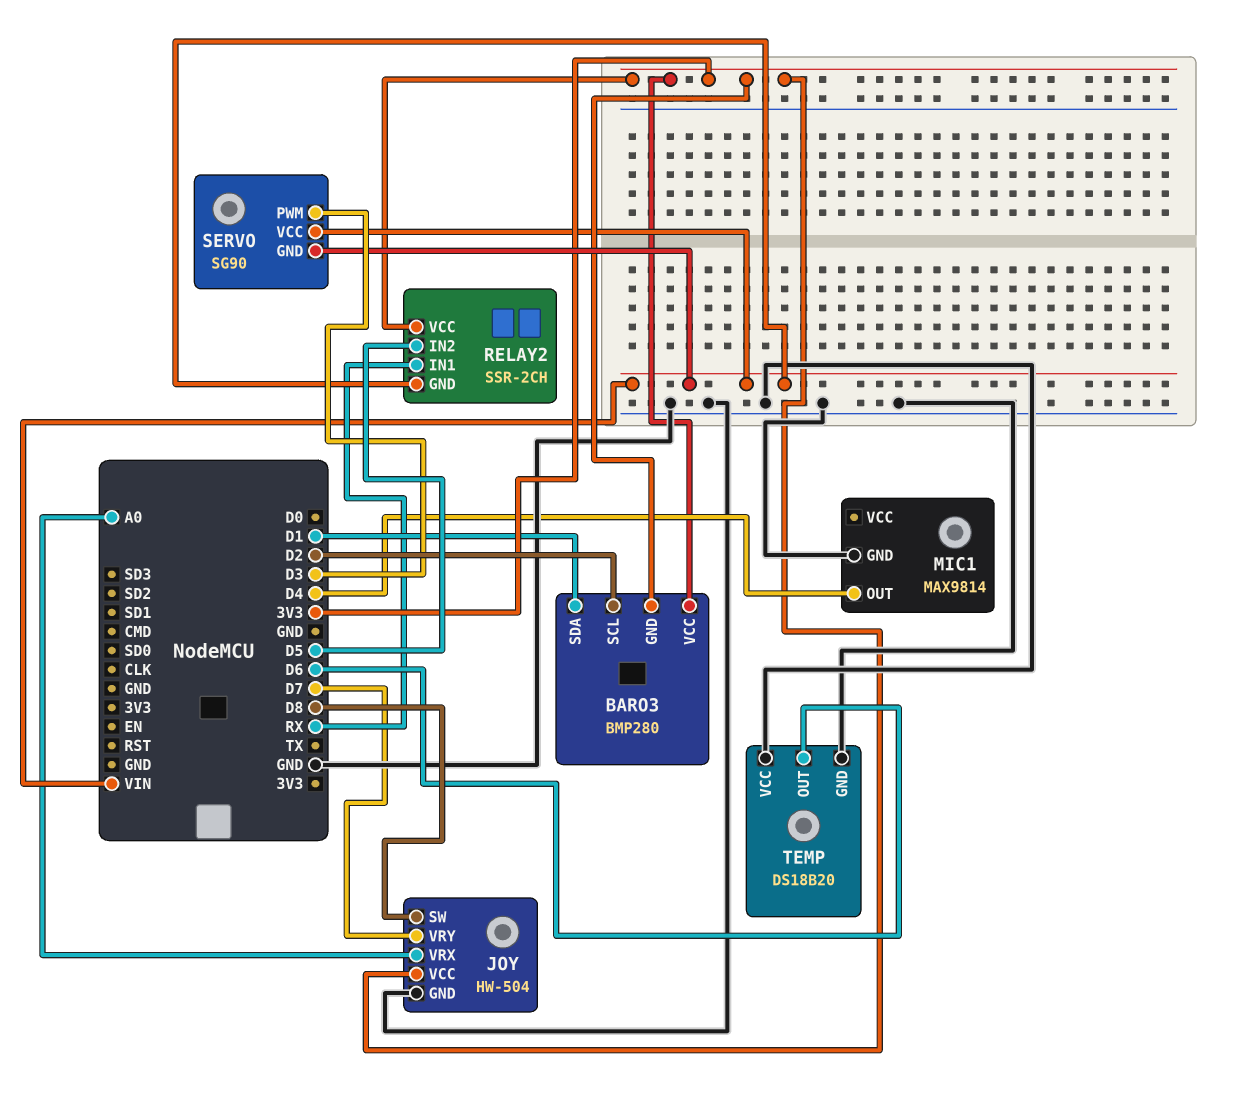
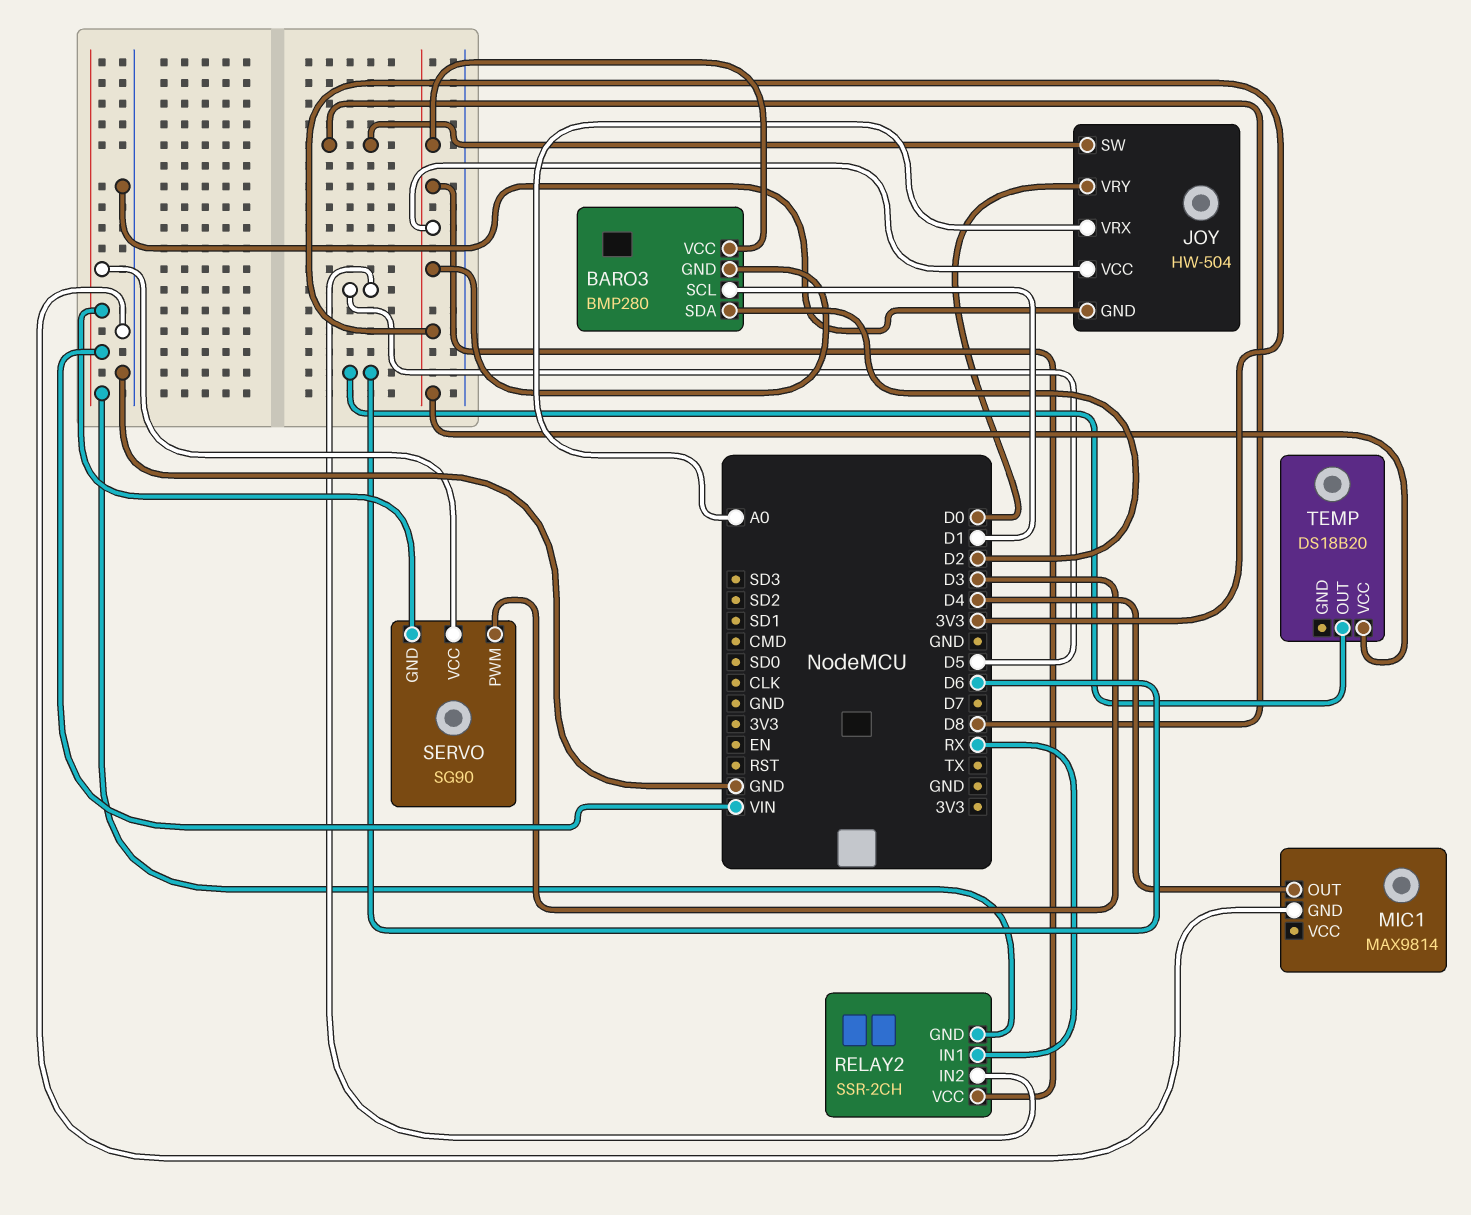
BARO3 pin SCL: D2 -> D1
BARO3 pin SDA: D1 -> D2
JOY pin VRY: D7 -> D0
TEMP pin GND: GND -> none
TEMP pin VCC: GND -> 3V3

